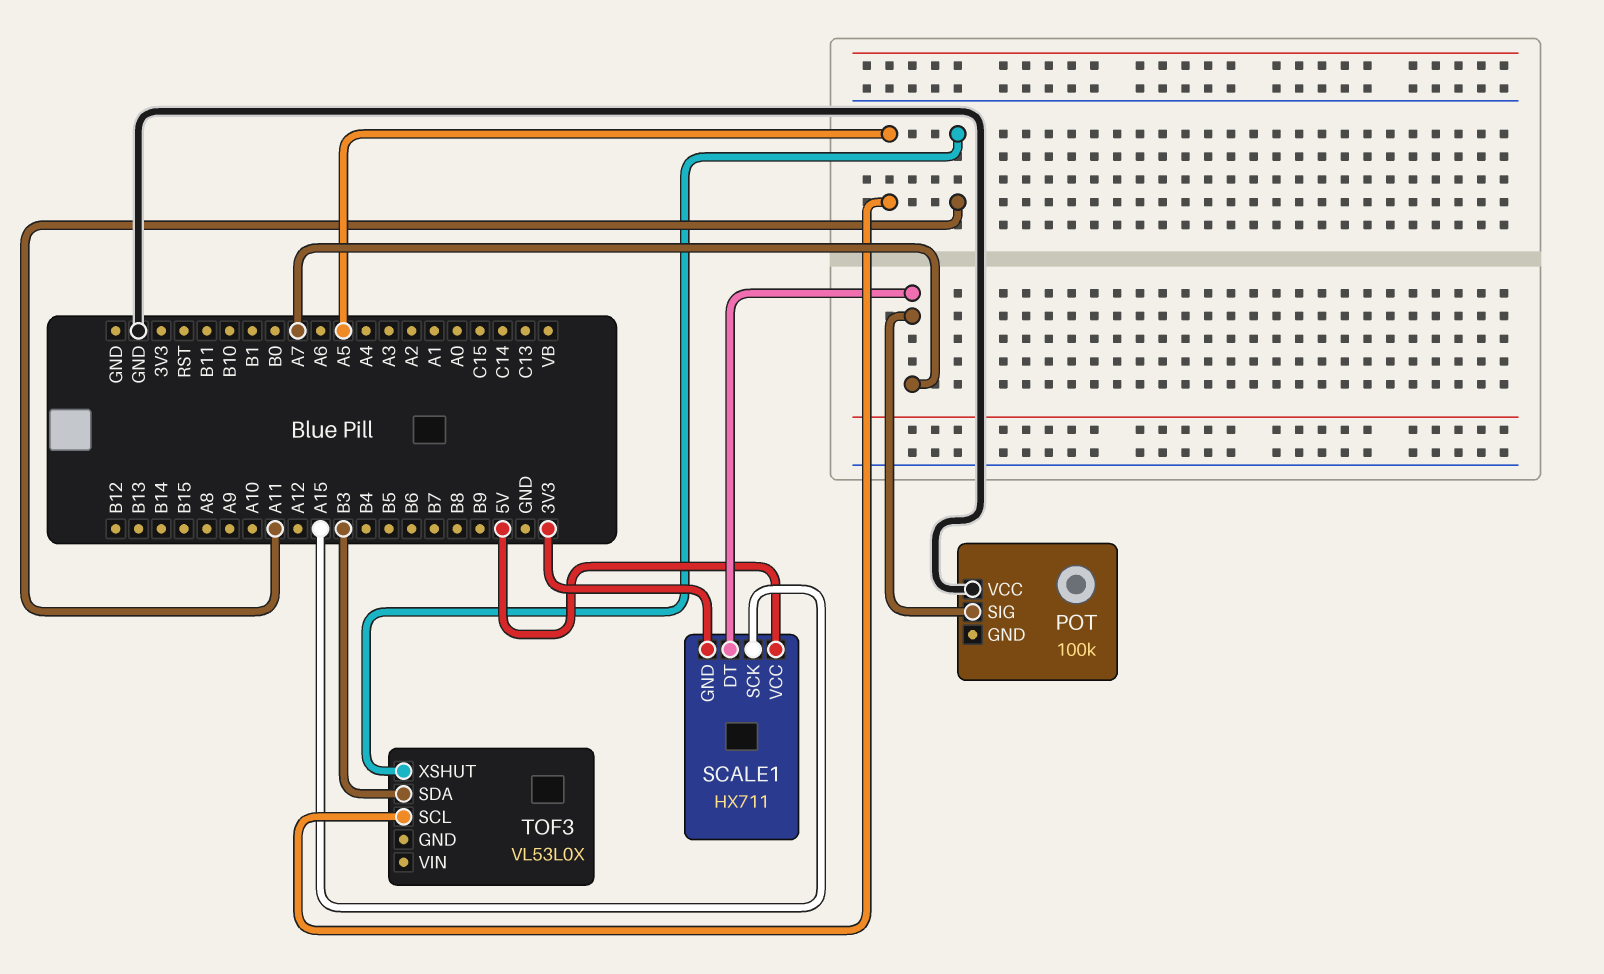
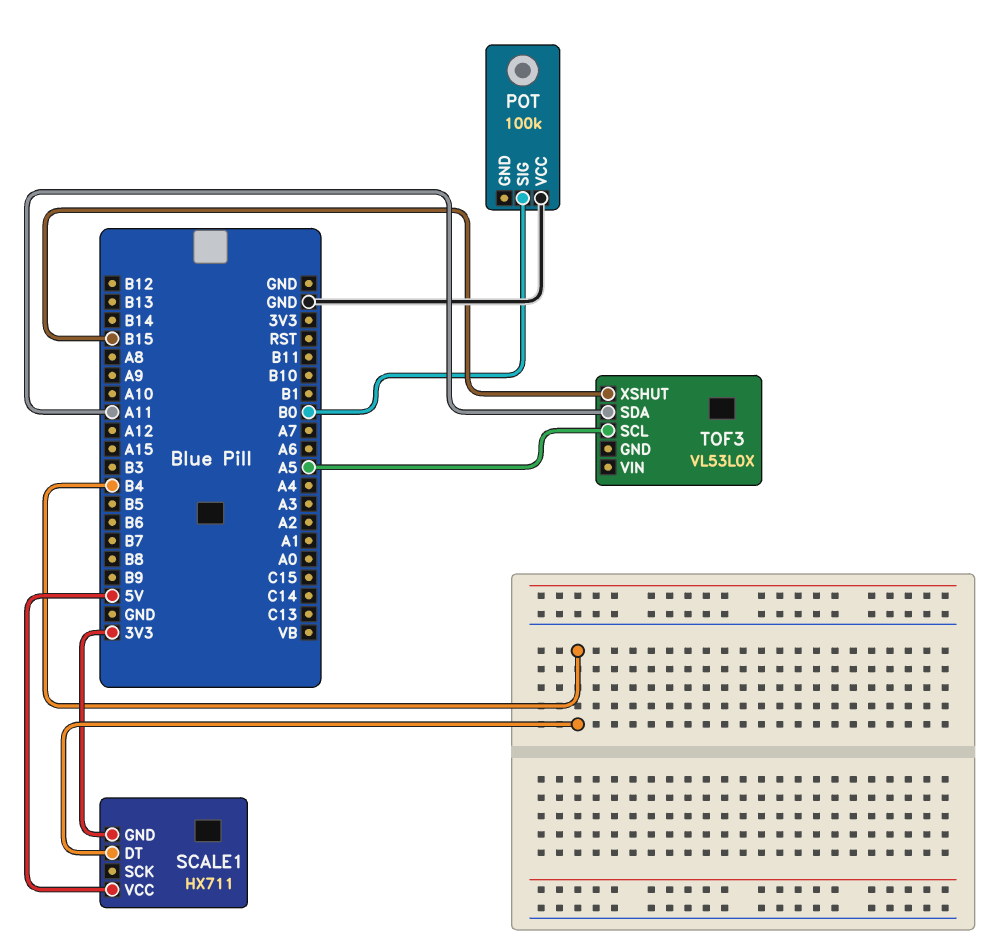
POT pin SIG: A7 -> B0
SCALE1 pin DT: A7 -> B4
SCALE1 pin SCK: A15 -> none
TOF3 pin SDA: B3 -> A11
TOF3 pin XSHUT: A11 -> B15

